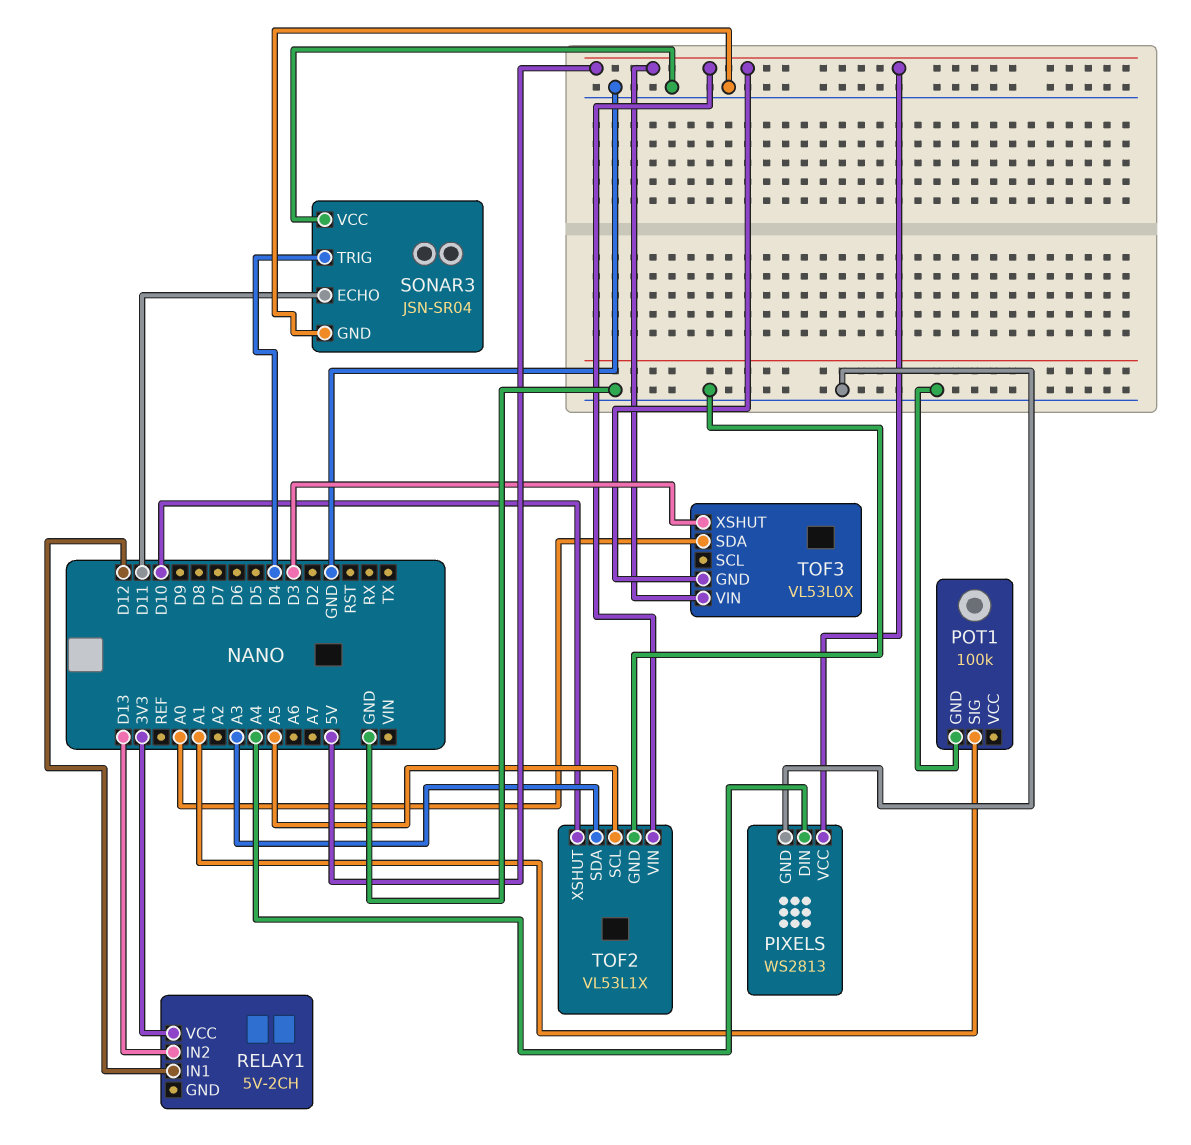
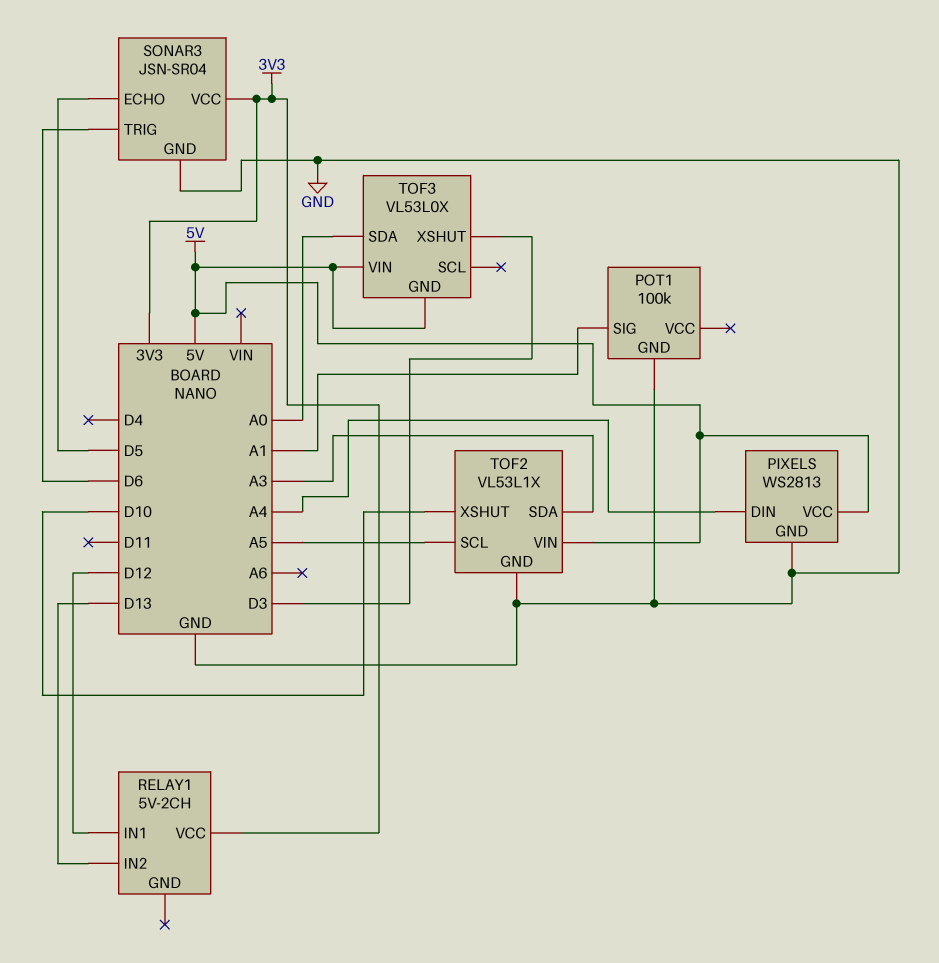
SONAR3 pin ECHO: D11 -> D5
SONAR3 pin TRIG: D4 -> D6
SONAR3 pin VCC: GND -> 3V3

